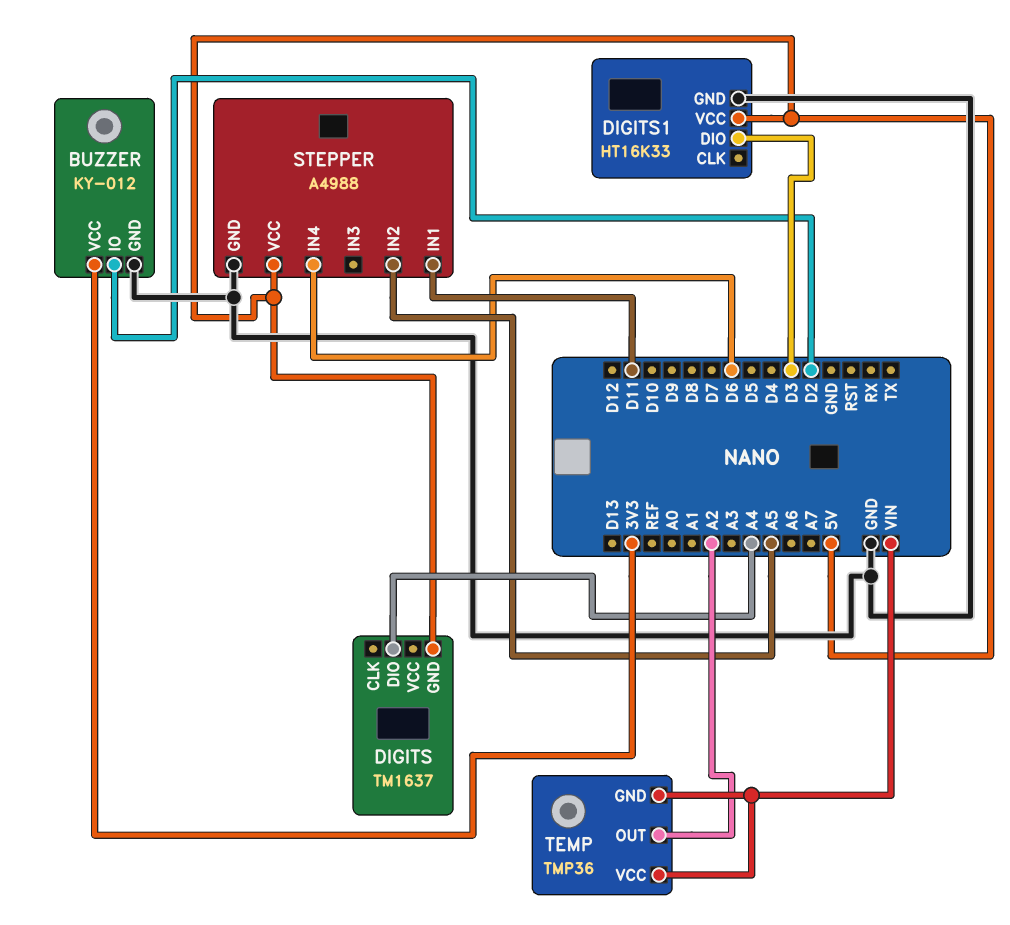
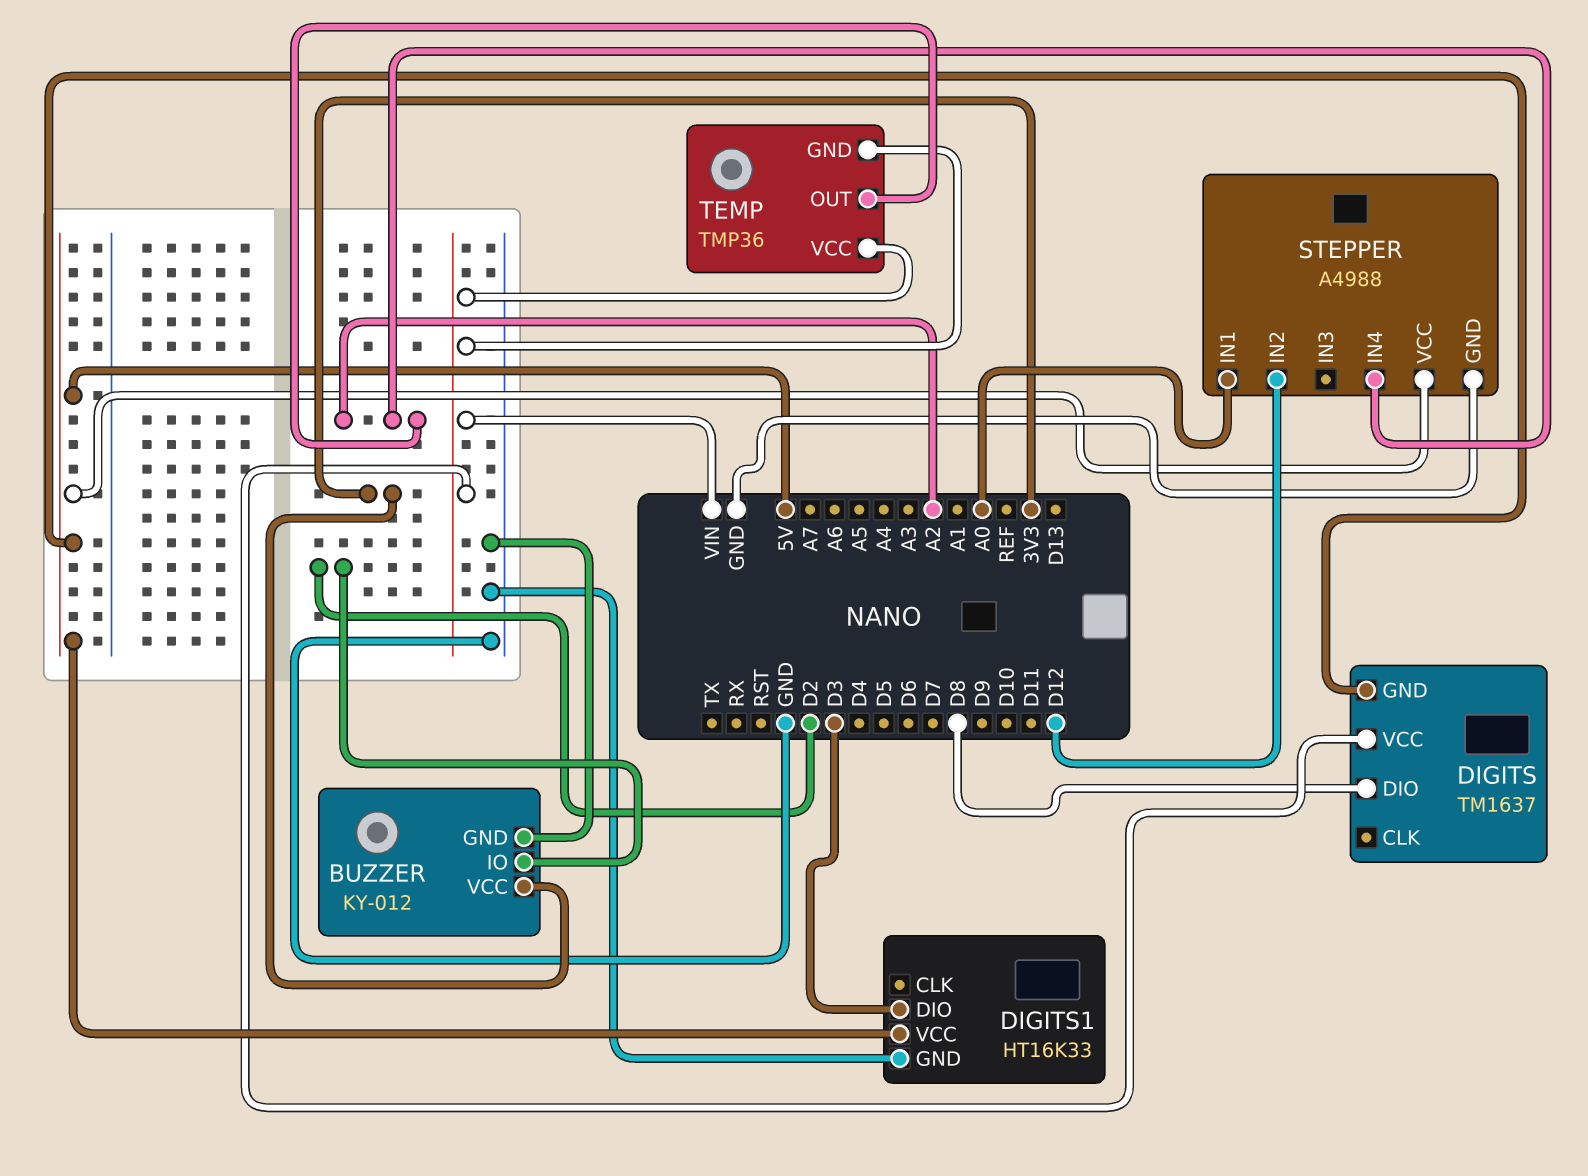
DIGITS pin DIO: A4 -> D8
DIGITS pin VCC: none -> VIN
STEPPER pin IN1: D11 -> A0
STEPPER pin IN2: A5 -> D12
STEPPER pin IN4: D6 -> A2

